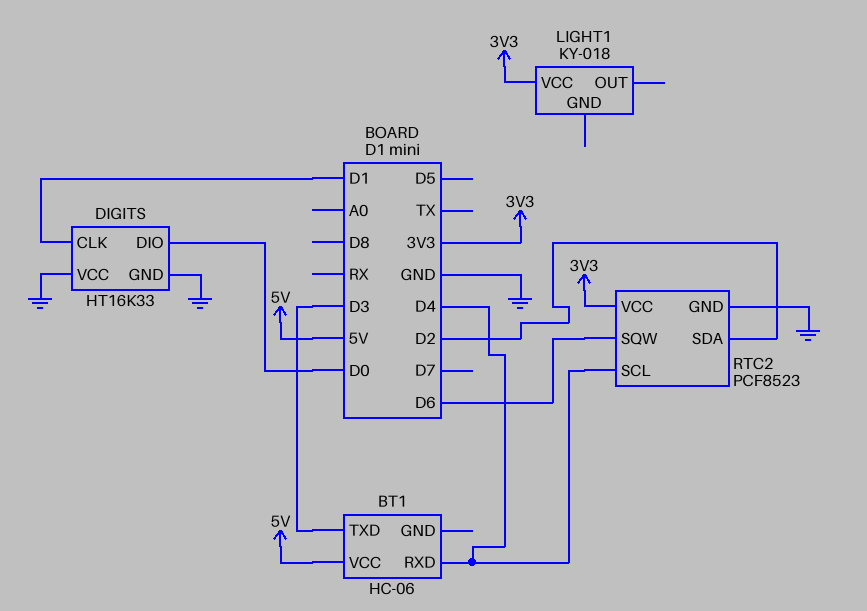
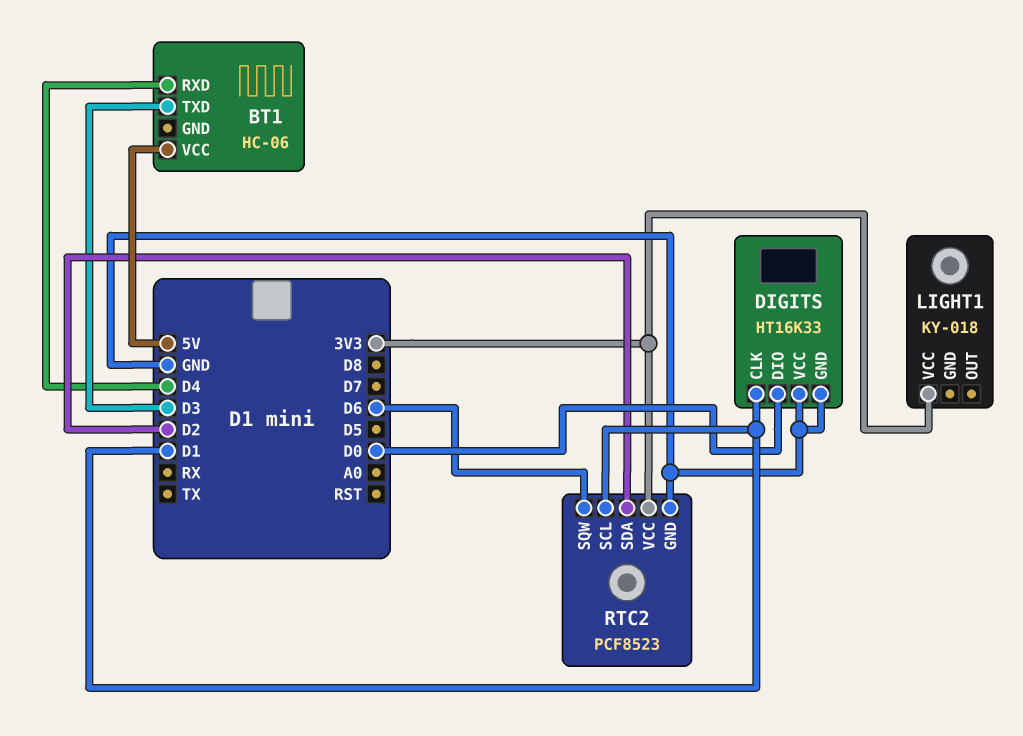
RTC2 pin SCL: D4 -> D1

